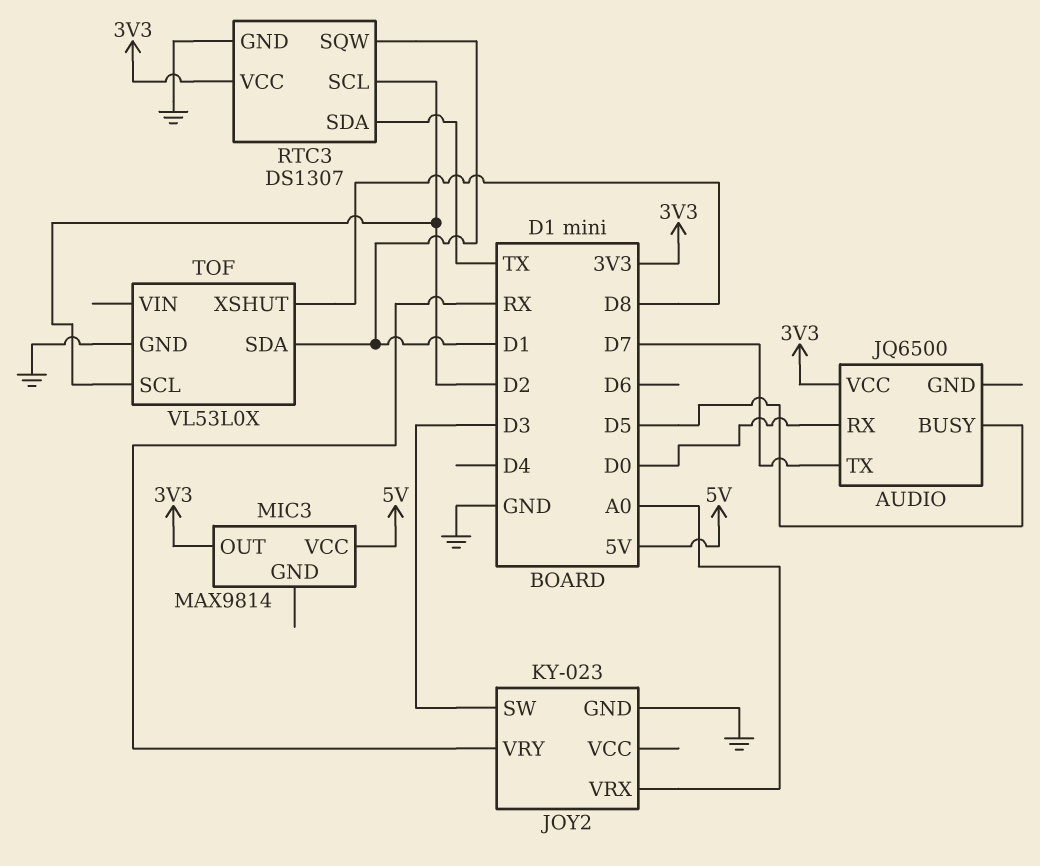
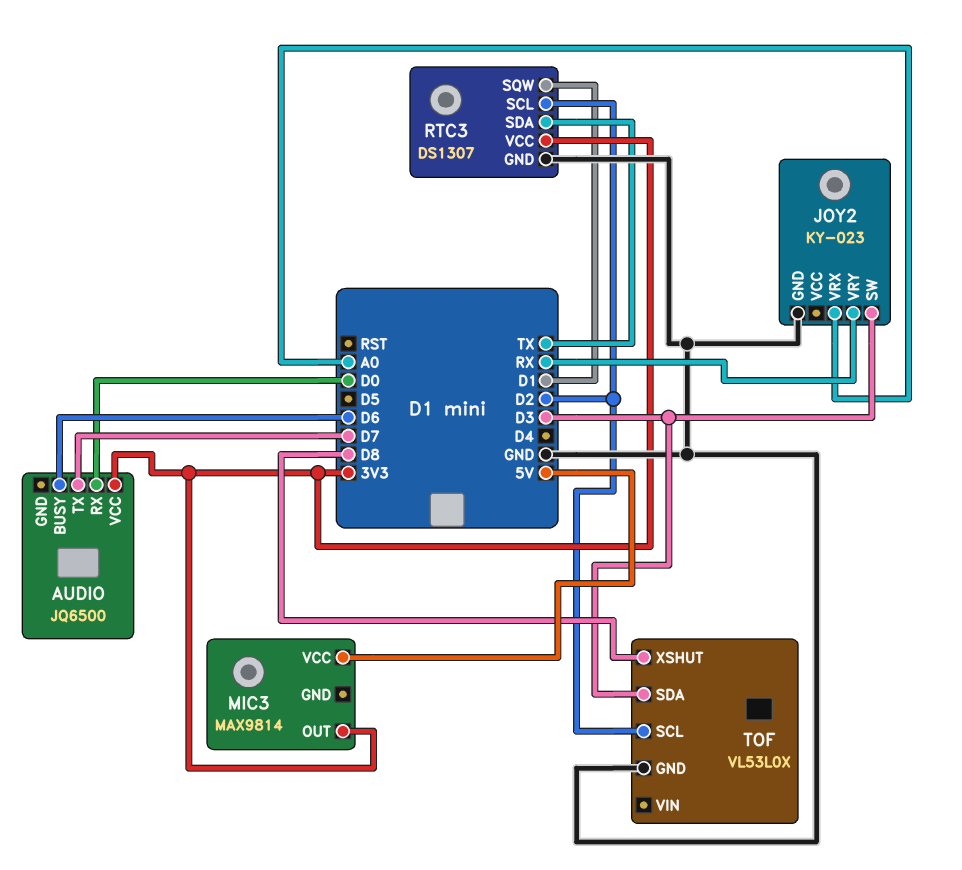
AUDIO pin BUSY: D5 -> D6
TOF pin SDA: D1 -> D3

